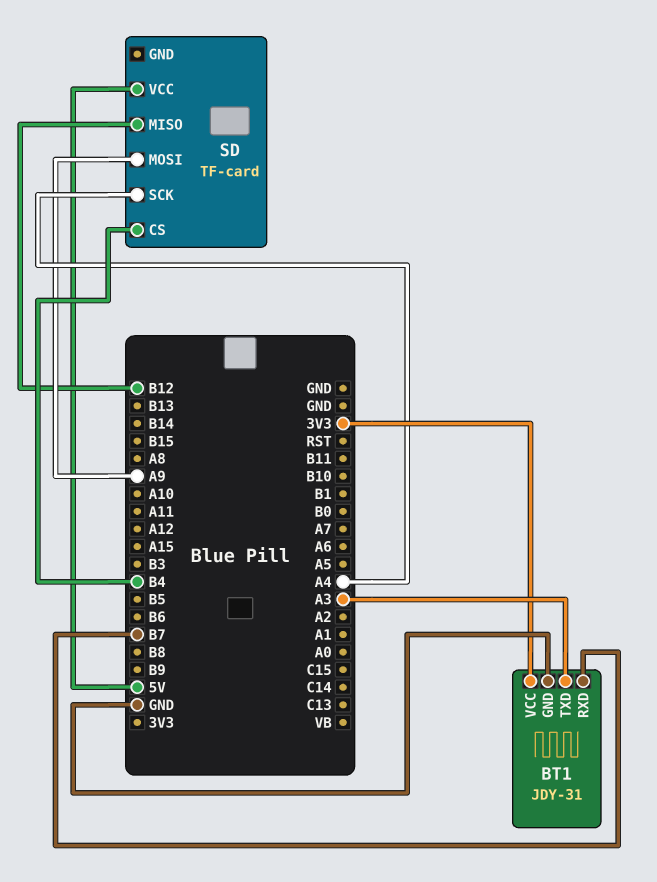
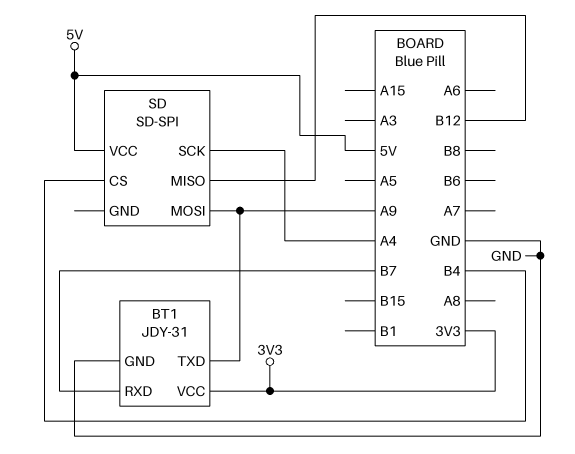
BT1 pin TXD: A3 -> A9
SD: TF-card -> SD-SPI

